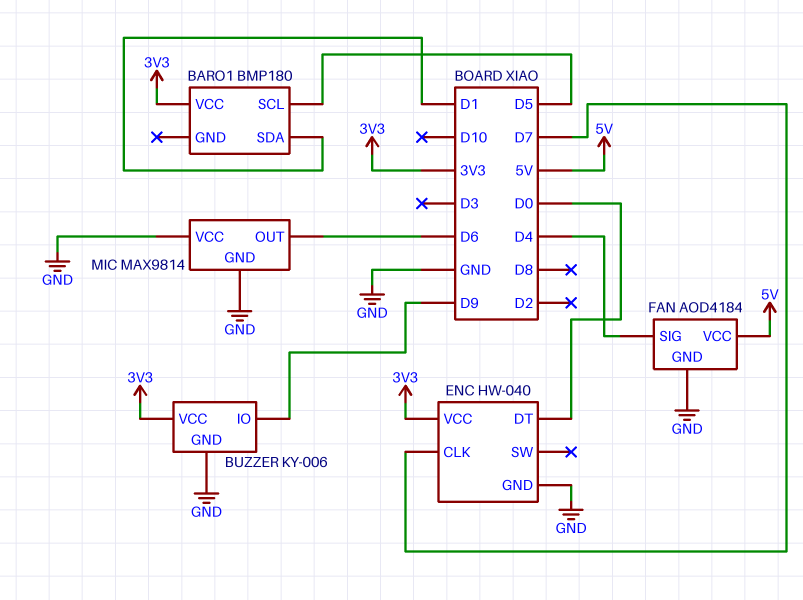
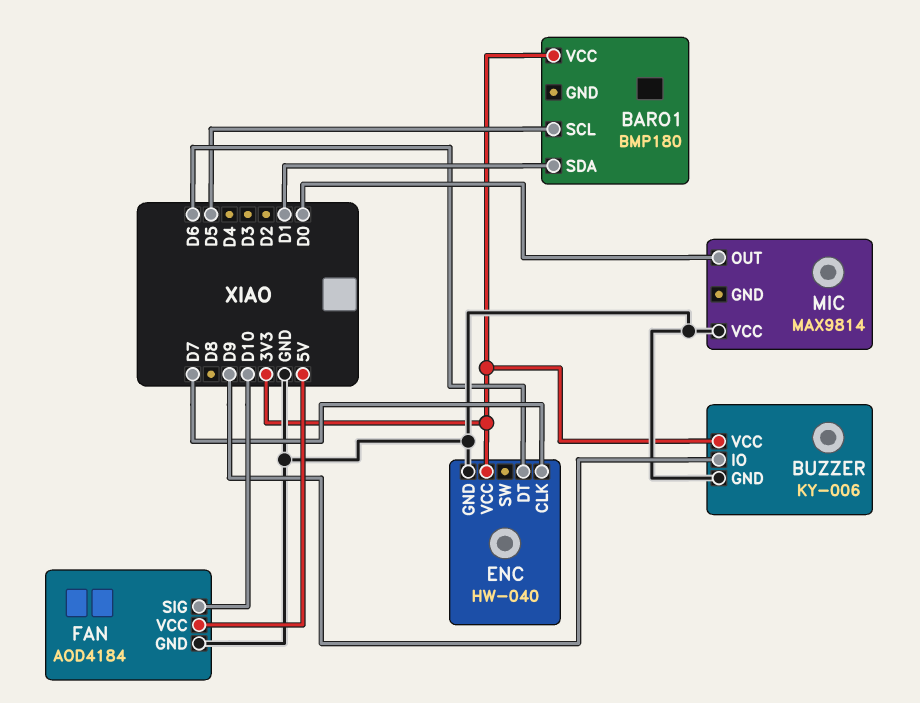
ENC pin DT: D0 -> D6
FAN pin SIG: D4 -> D10
MIC pin GND: GND -> none
MIC pin OUT: D6 -> D0

